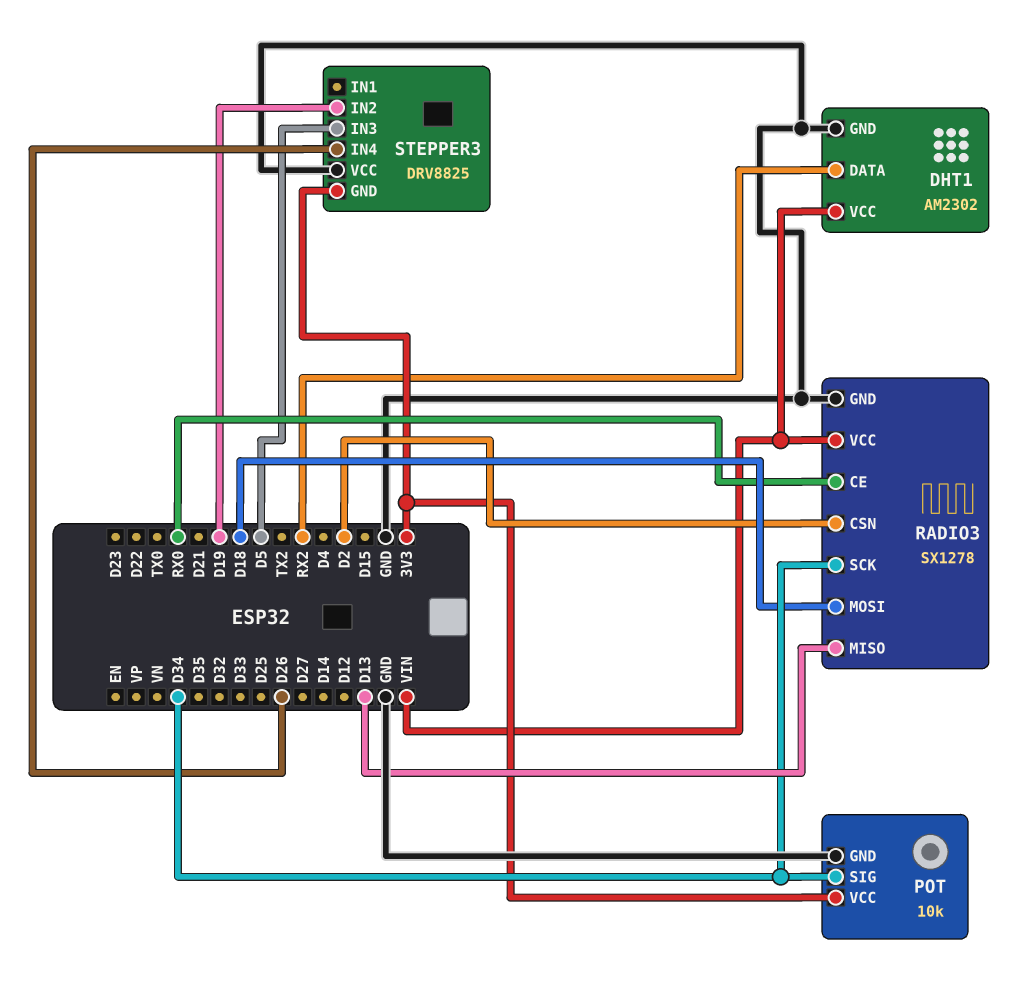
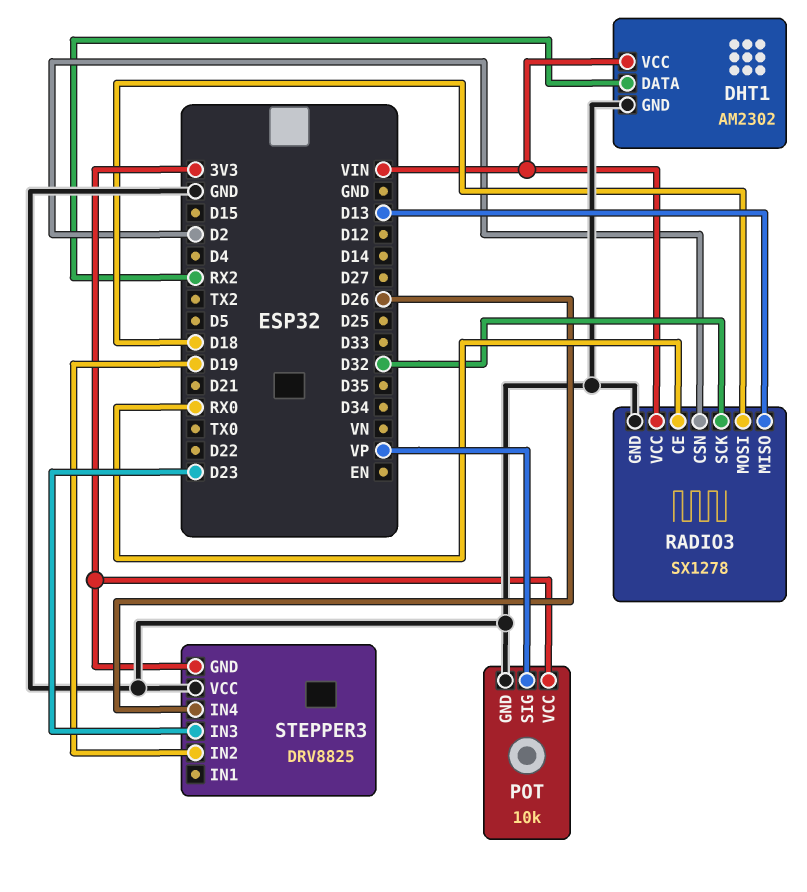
POT pin SIG: D34 -> VP
RADIO3 pin SCK: D34 -> D32
STEPPER3 pin IN3: D5 -> D23

